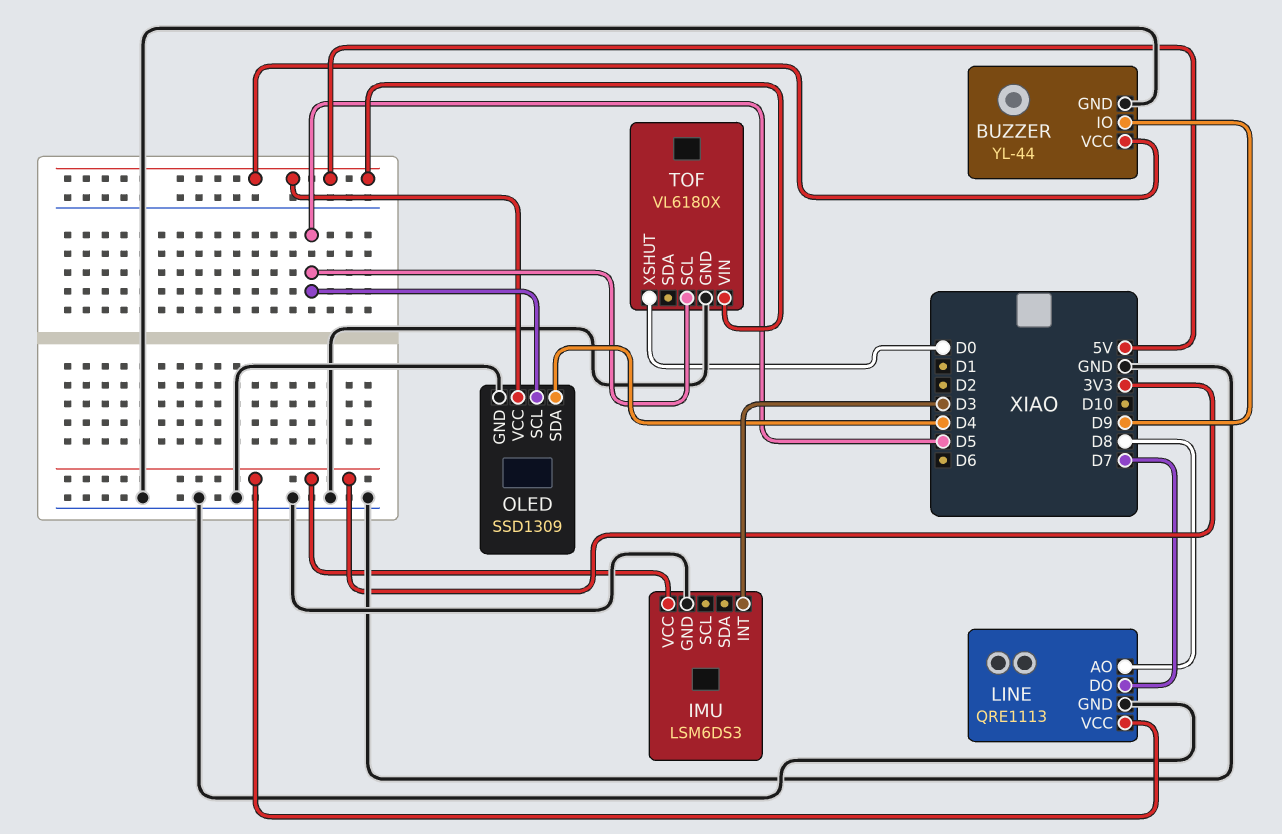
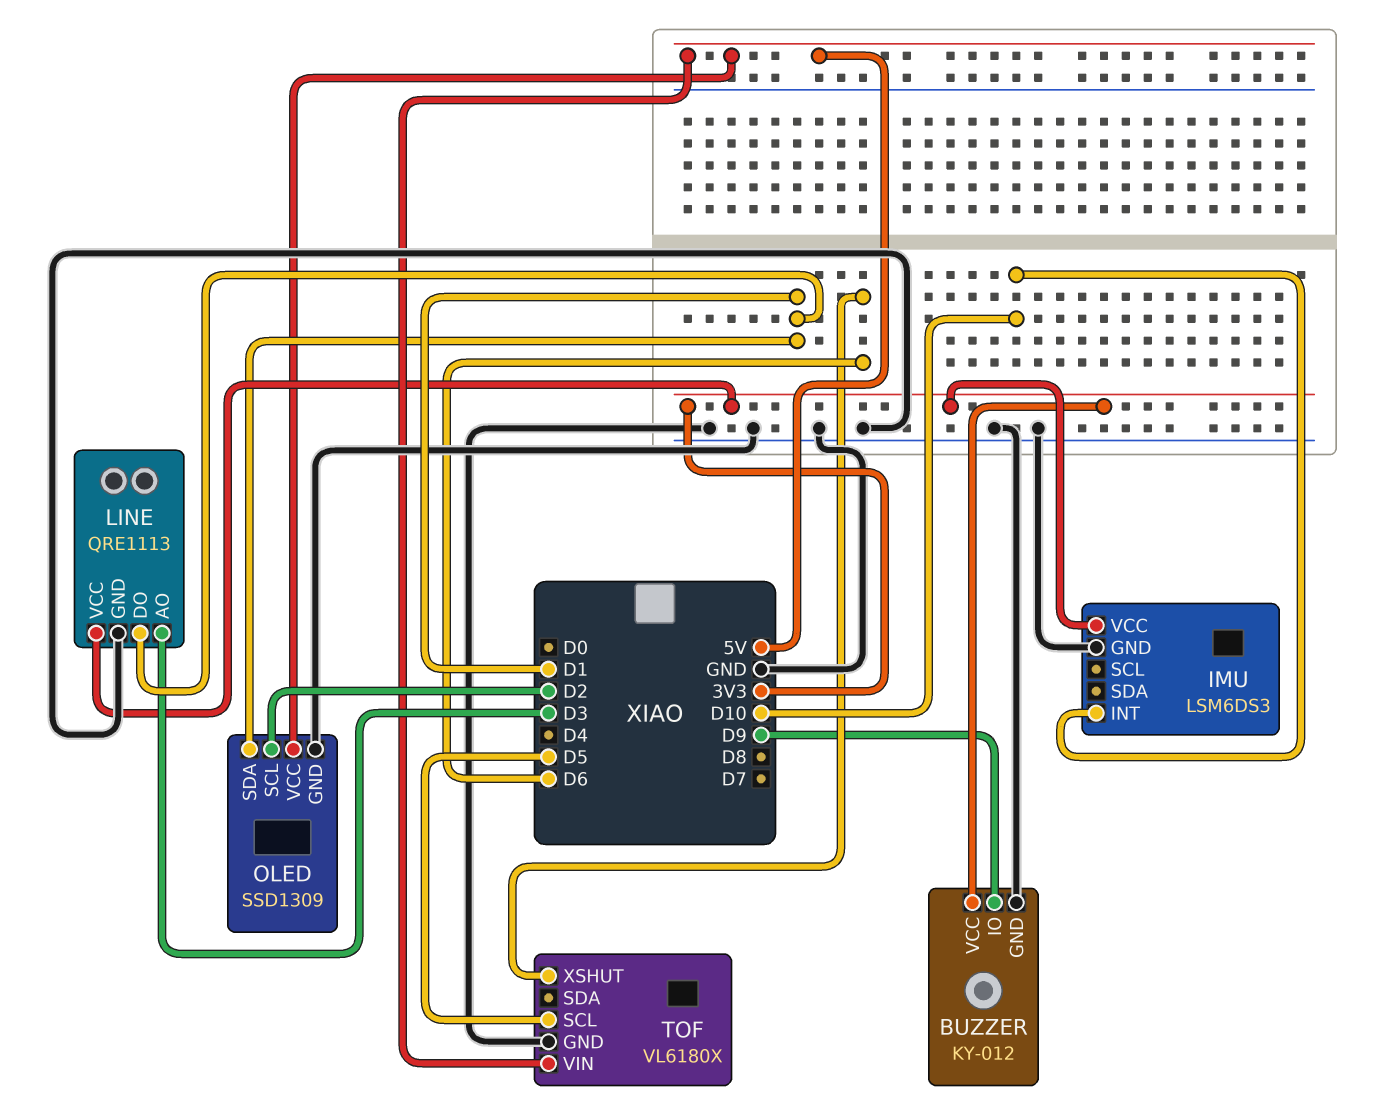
BUZZER: YL-44 -> KY-012
BUZZER pin VCC: 5V -> 3V3
IMU pin INT: D3 -> D10
LINE pin AO: D8 -> D3
LINE pin DO: D7 -> D1
OLED pin SCL: D5 -> D2
OLED pin SDA: D4 -> D1
TOF pin XSHUT: D0 -> D6

